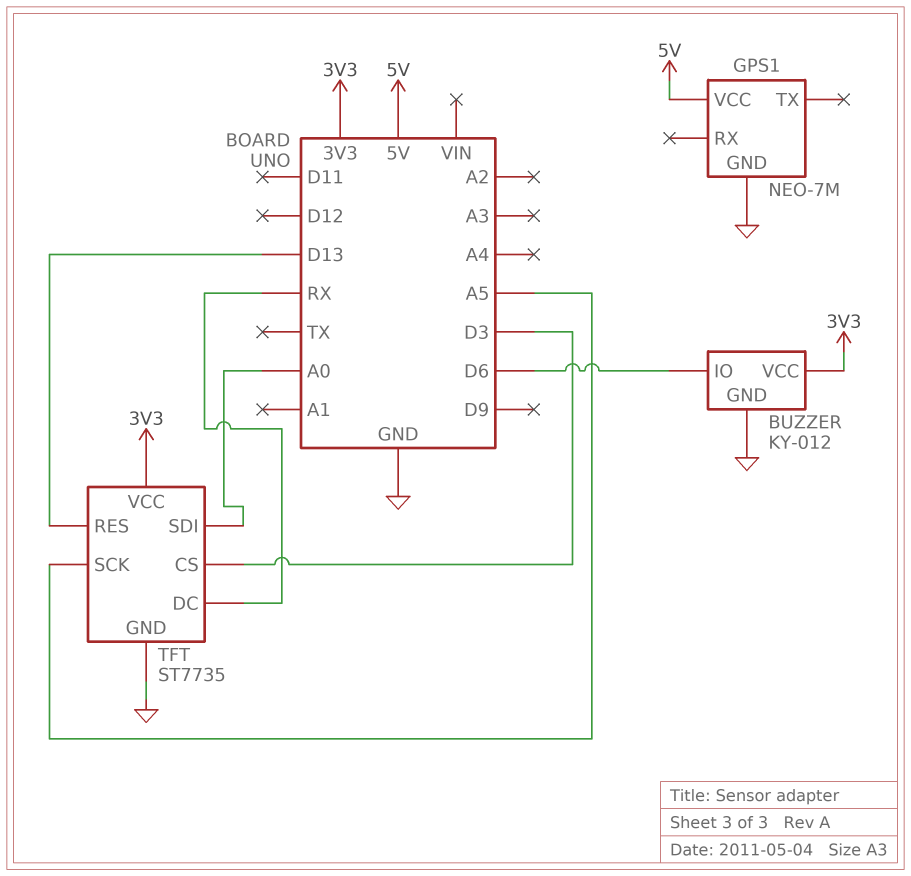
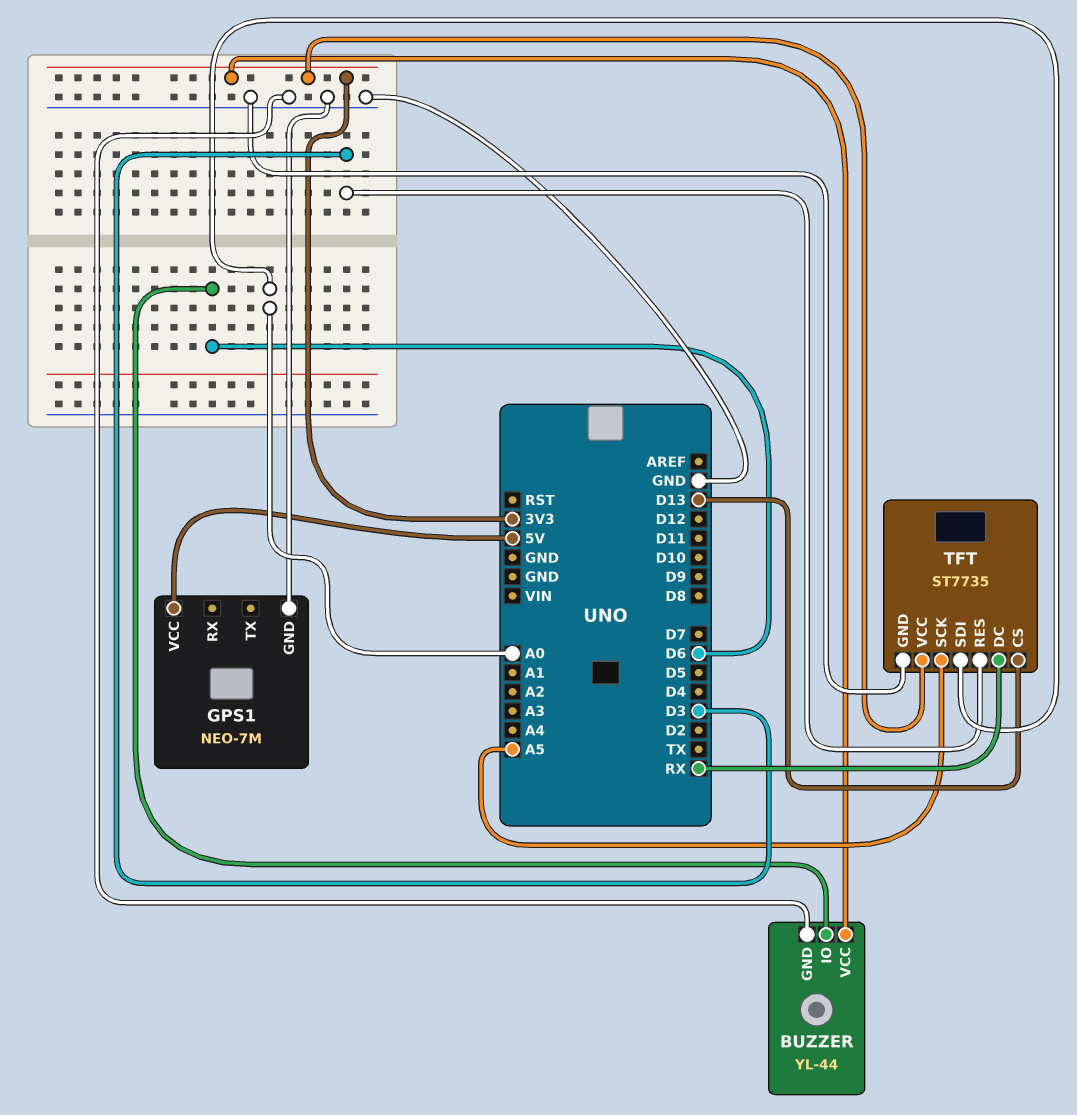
BUZZER: KY-012 -> YL-44
TFT pin CS: D3 -> D13
TFT pin RES: D13 -> D3

